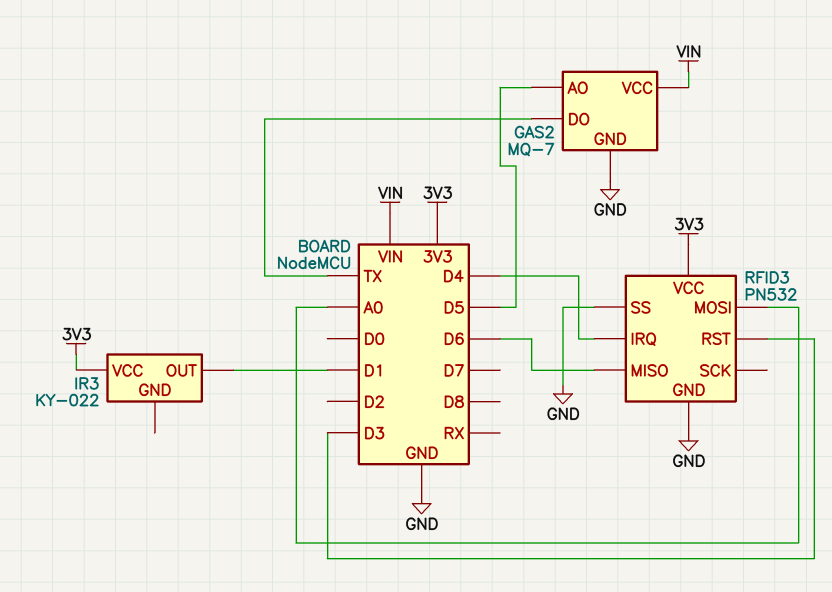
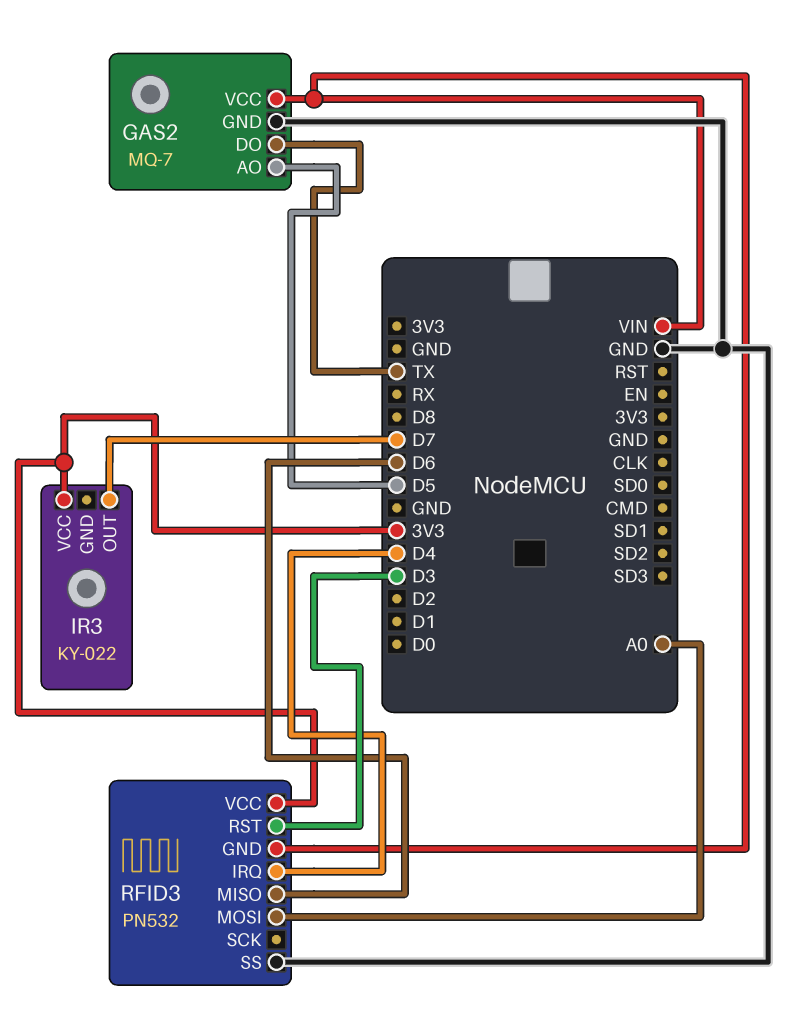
IR3 pin OUT: D1 -> D7
RFID3 pin GND: GND -> VIN

